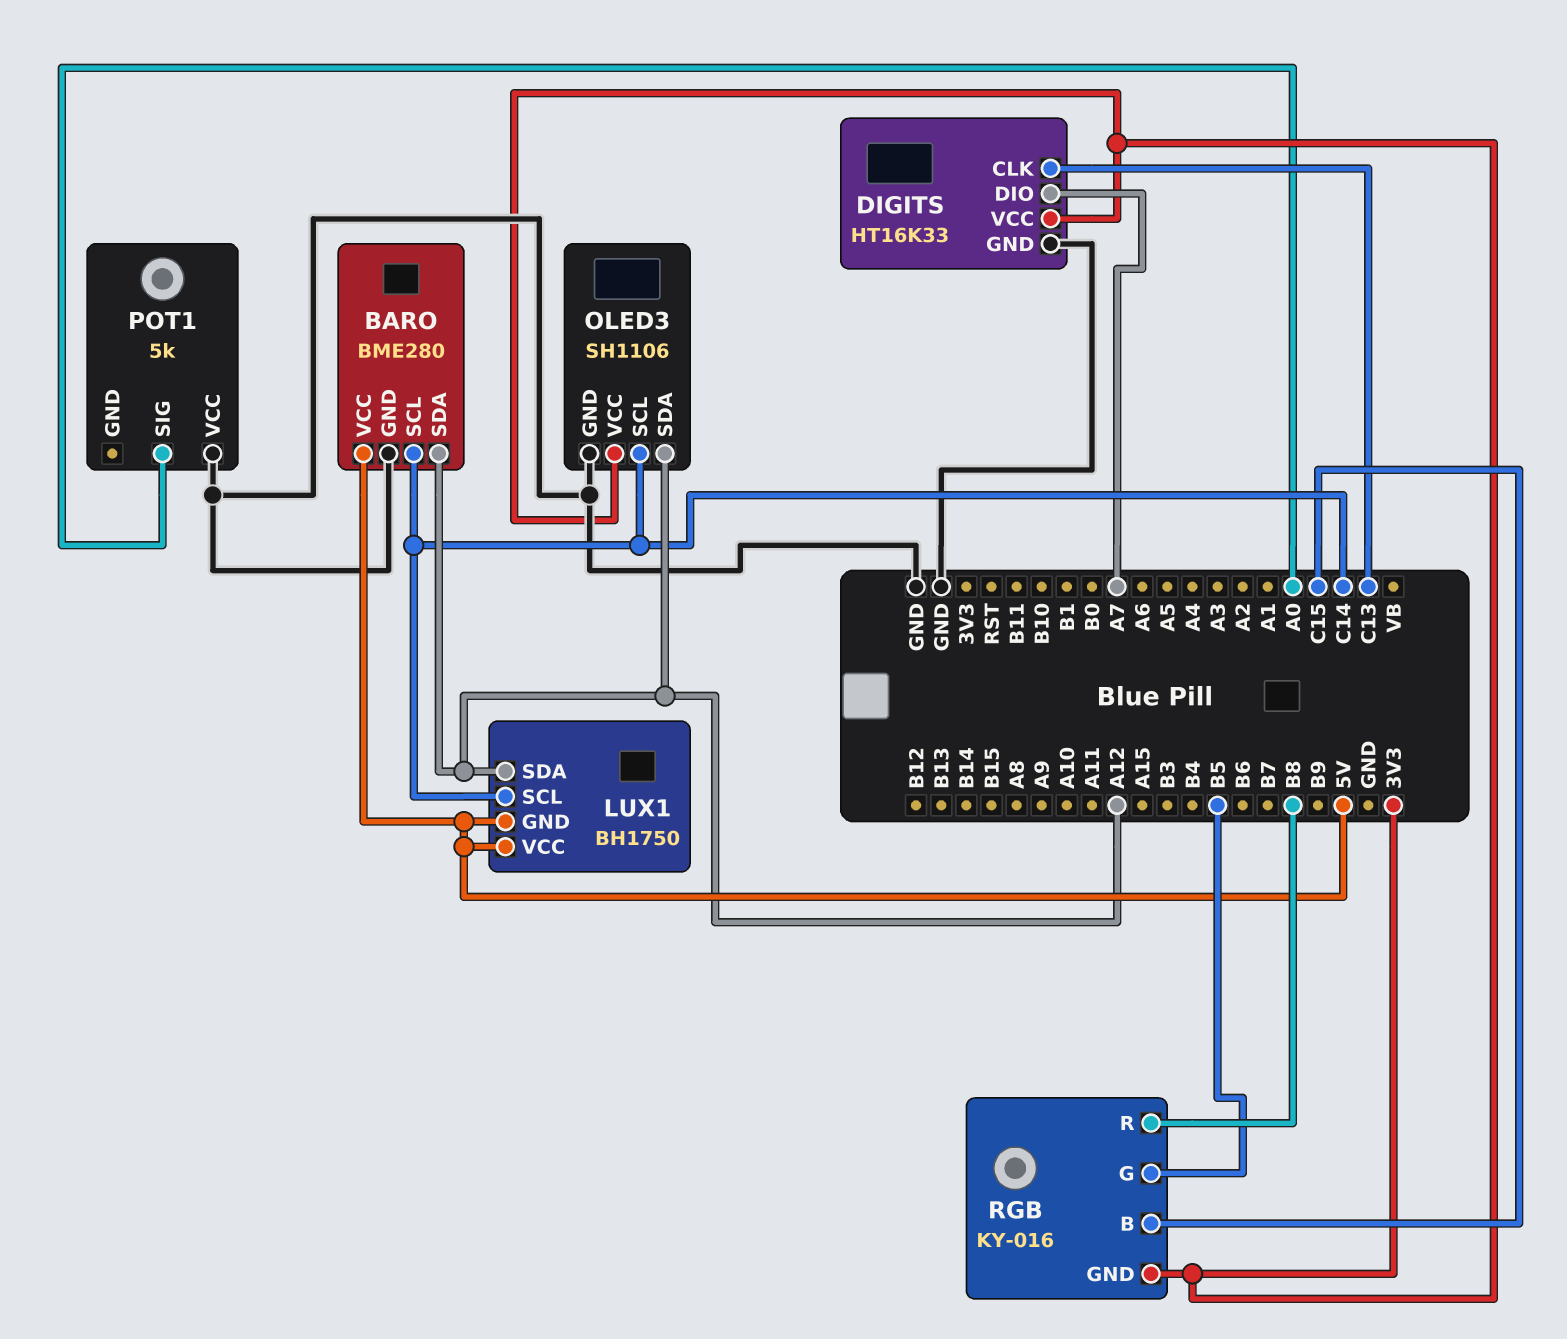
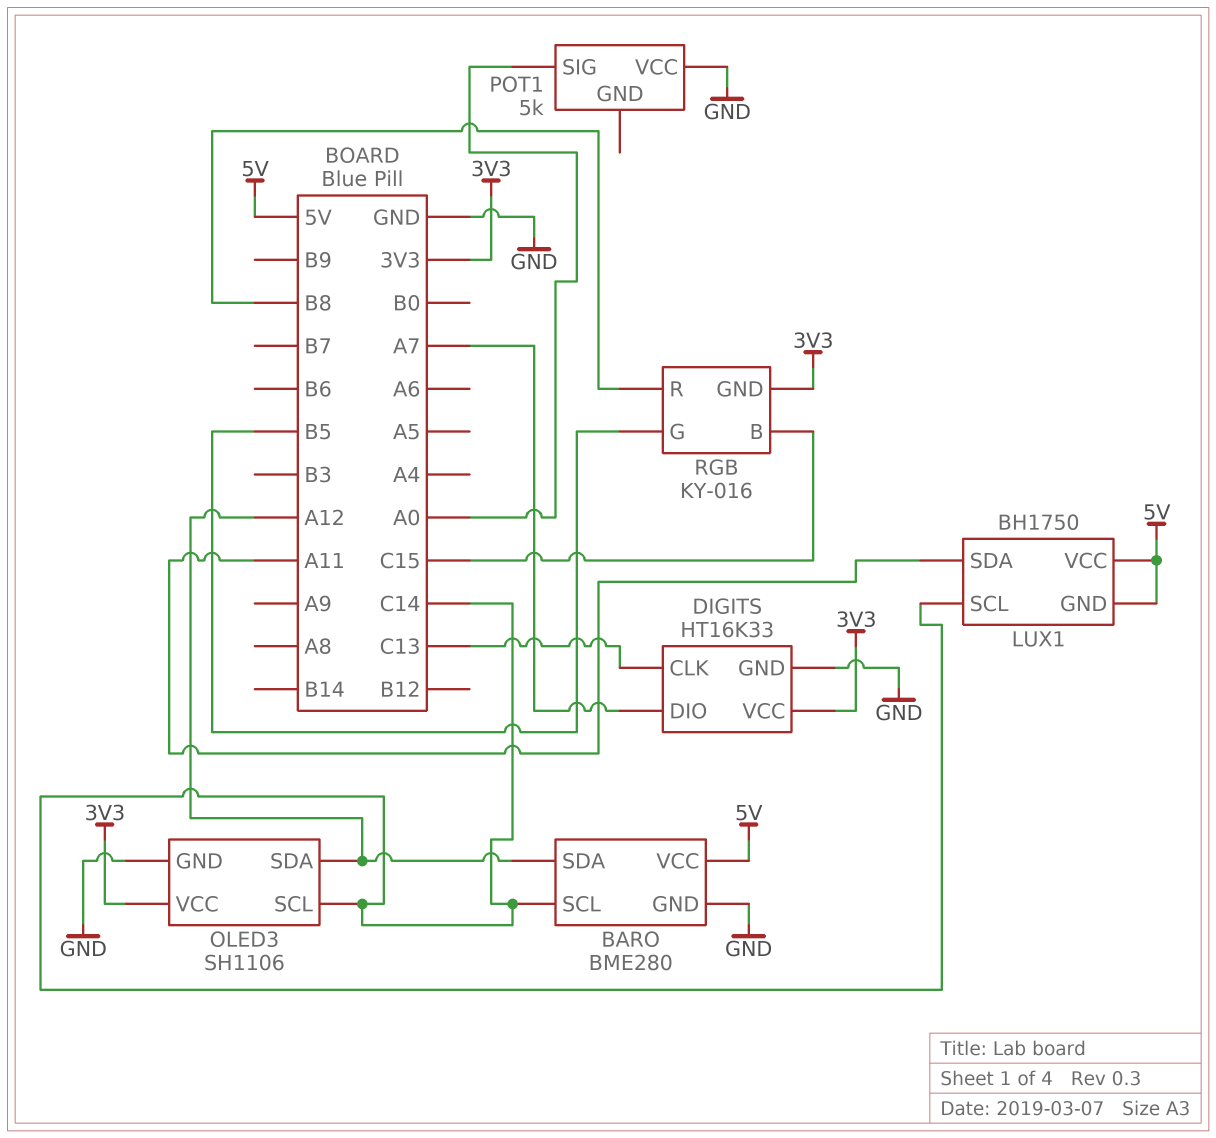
LUX1 pin SDA: A12 -> A11

